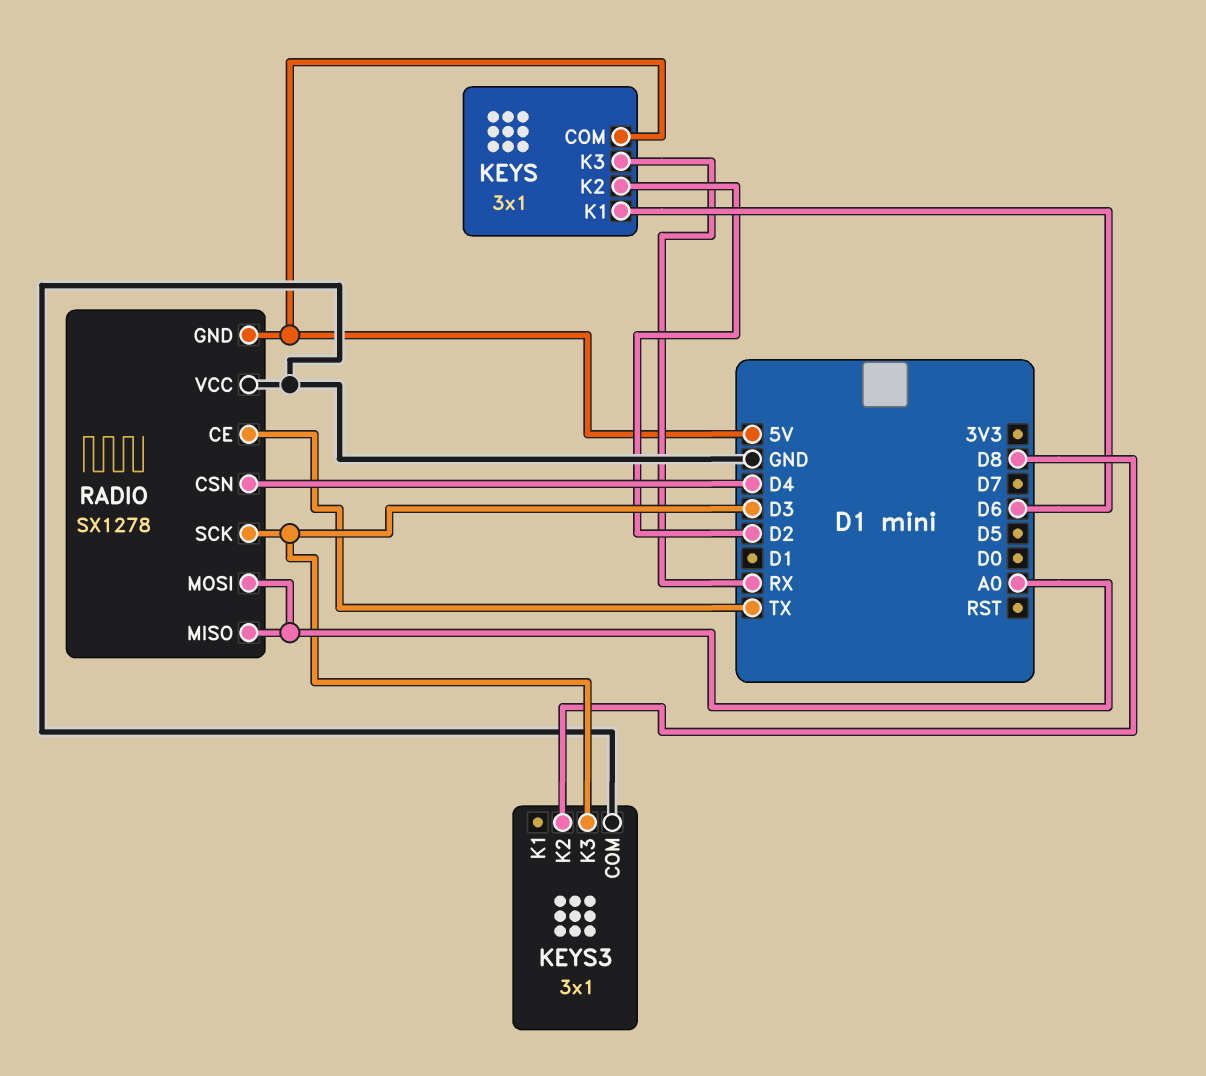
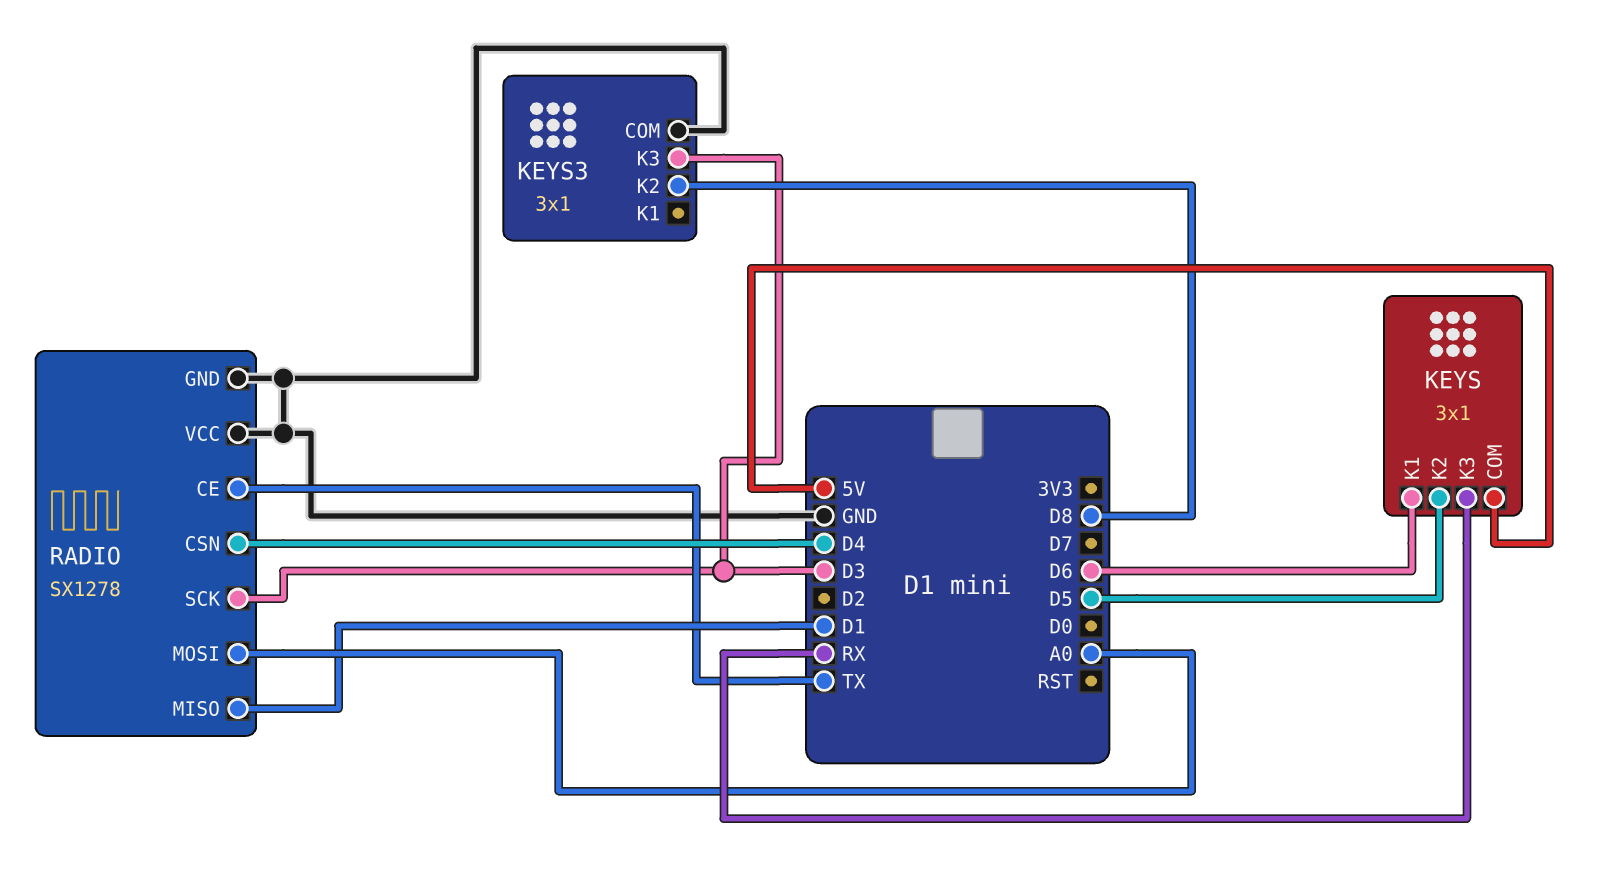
KEYS pin K2: D2 -> D5
RADIO pin GND: 5V -> GND
RADIO pin MISO: A0 -> D1

